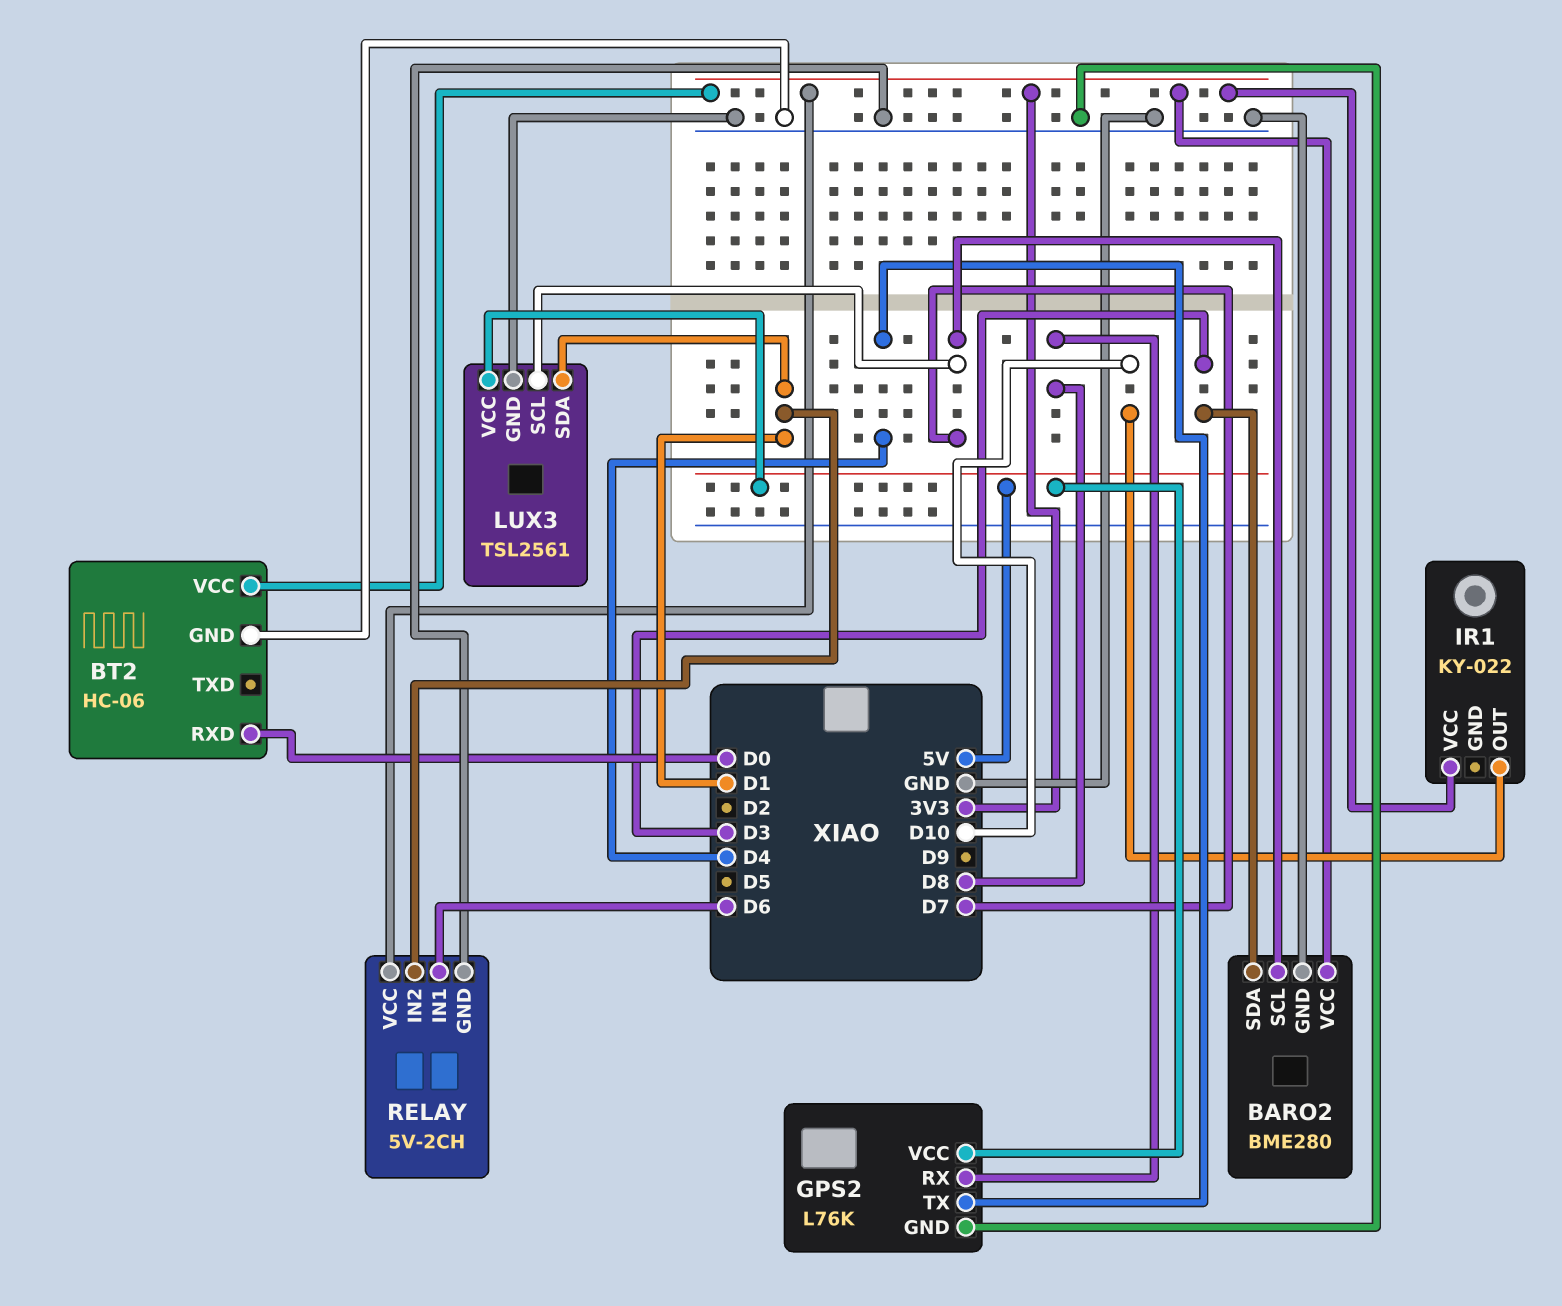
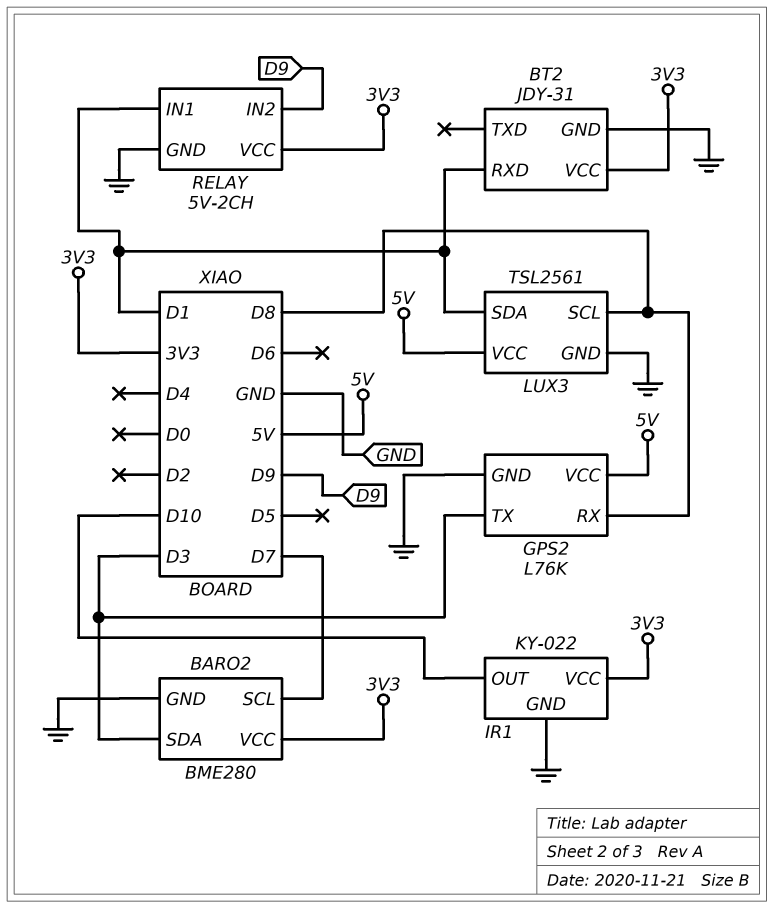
BT2: HC-06 -> JDY-31
BT2 pin RXD: D0 -> D1
GPS2 pin TX: D4 -> D3
IR1 pin GND: none -> GND
LUX3 pin SCL: D7 -> D8
RELAY pin IN1: D6 -> D1
RELAY pin IN2: D1 -> D9

